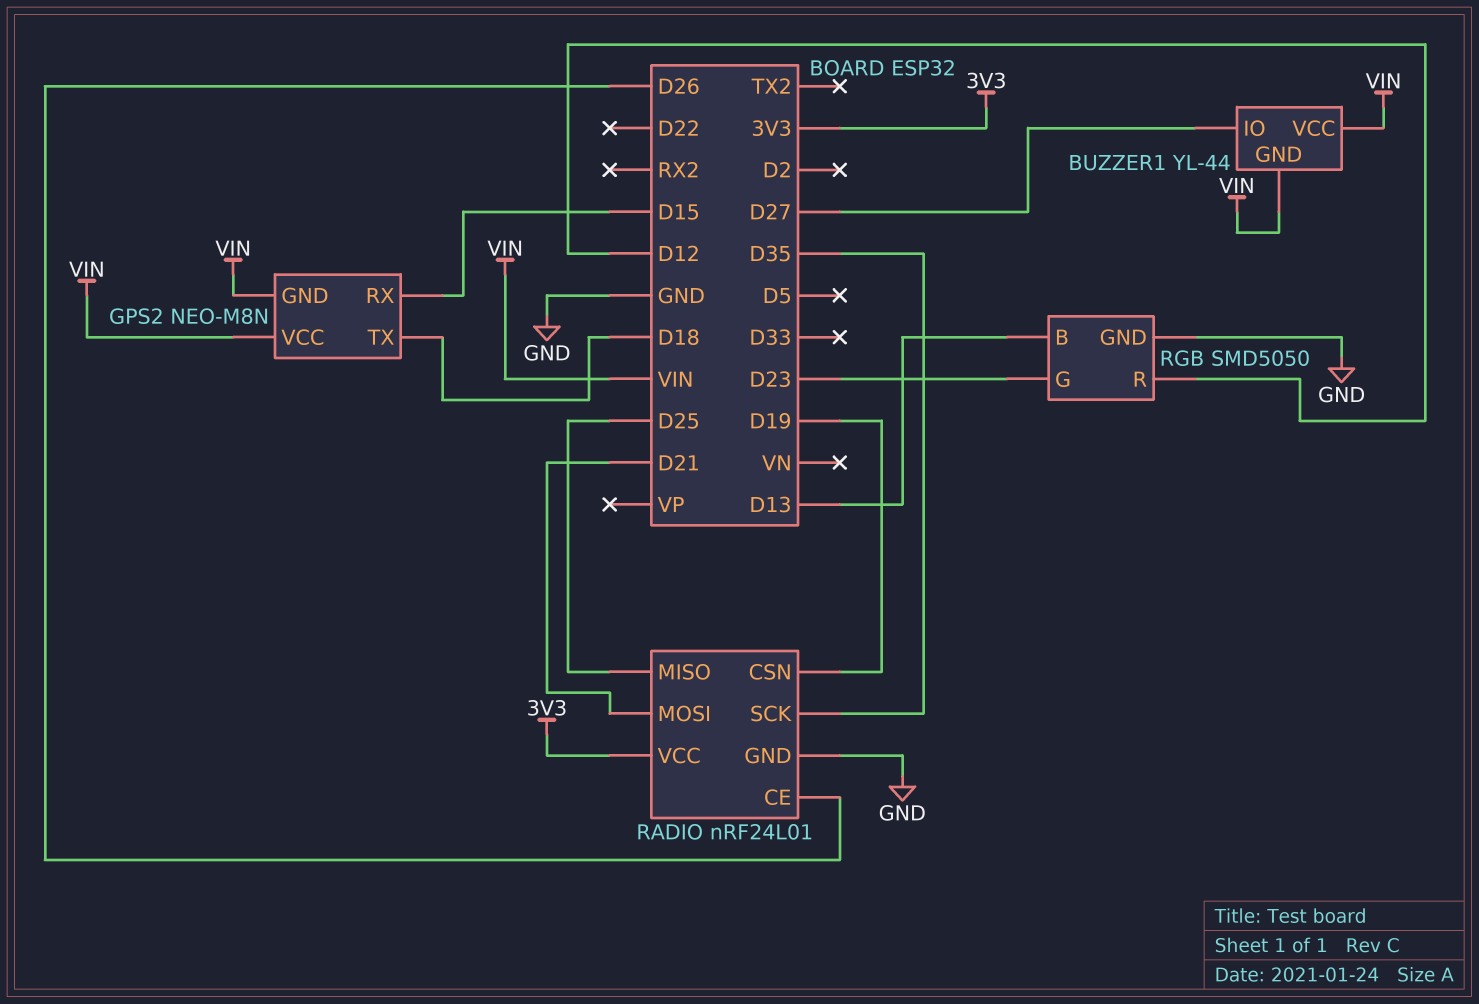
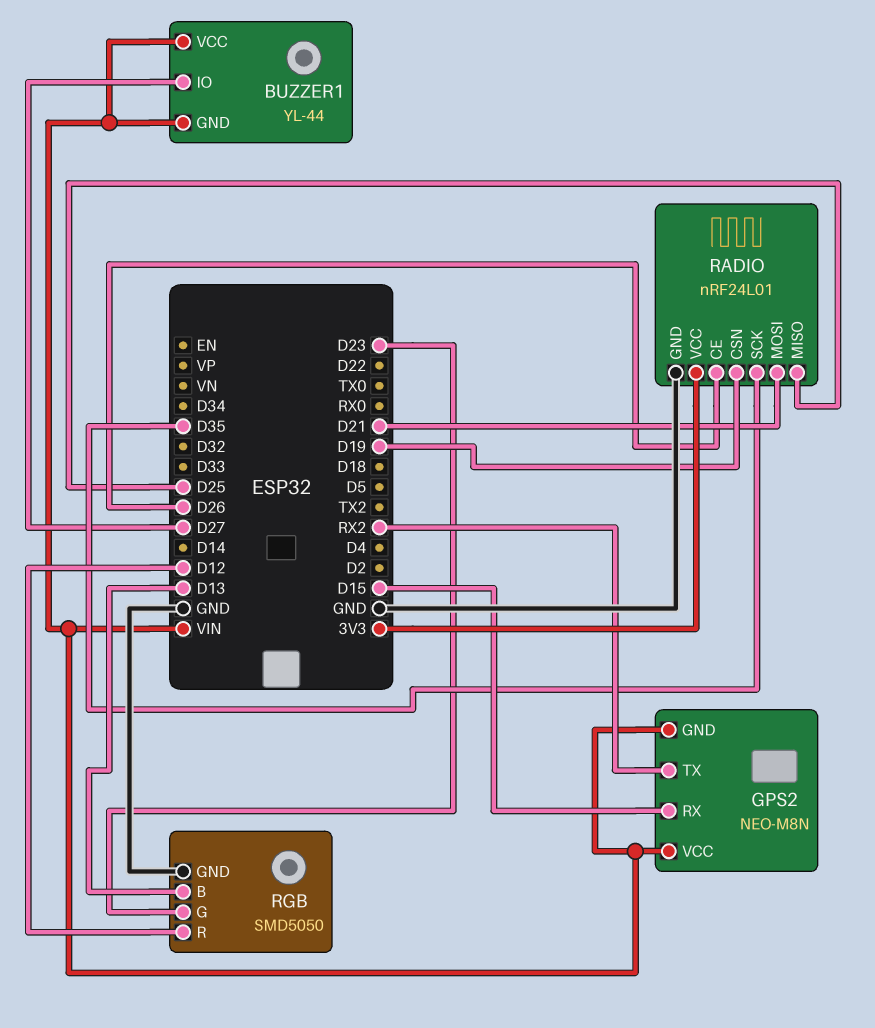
GPS2 pin TX: D18 -> RX2

